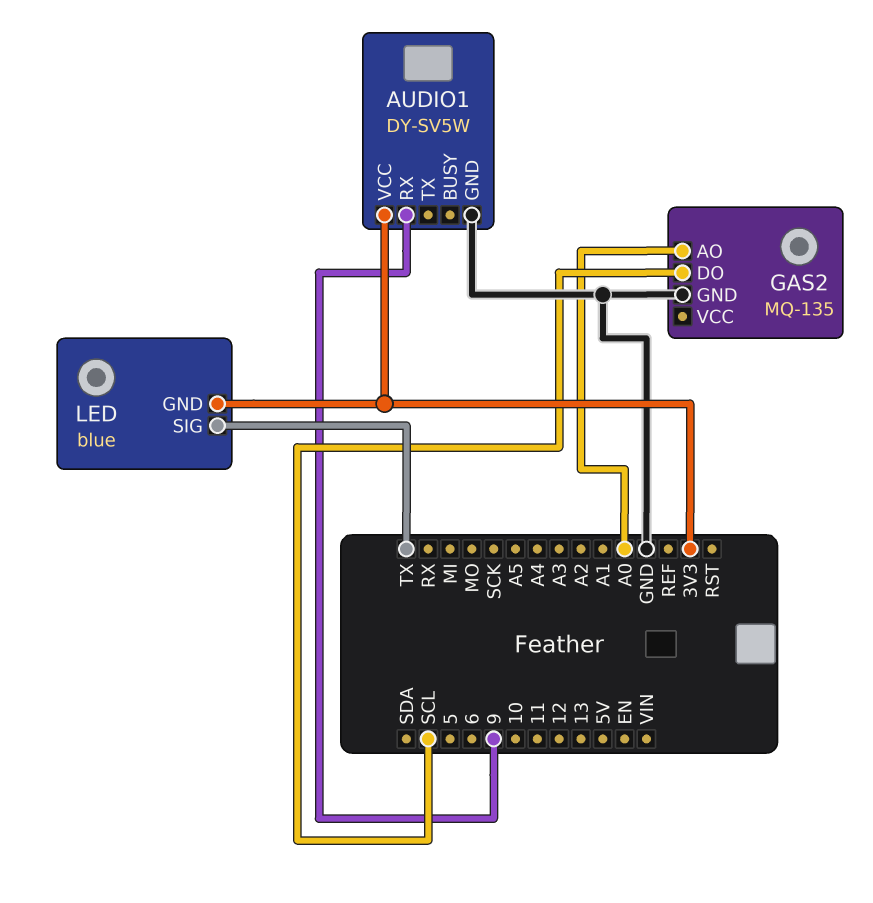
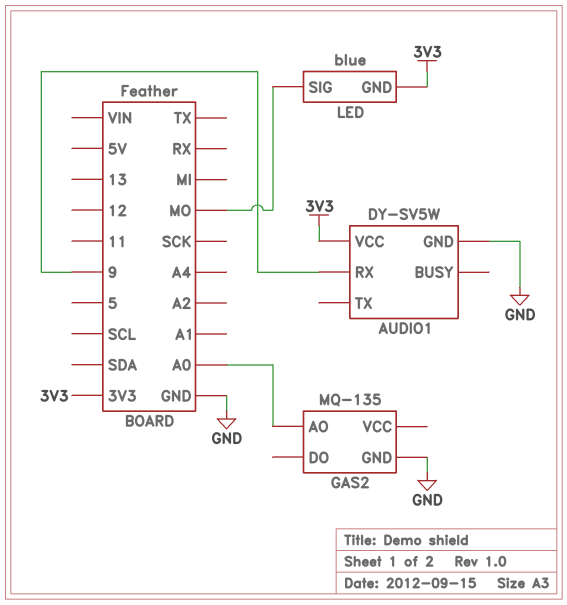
GAS2 pin DO: SCL -> none
LED pin SIG: TX -> MO

